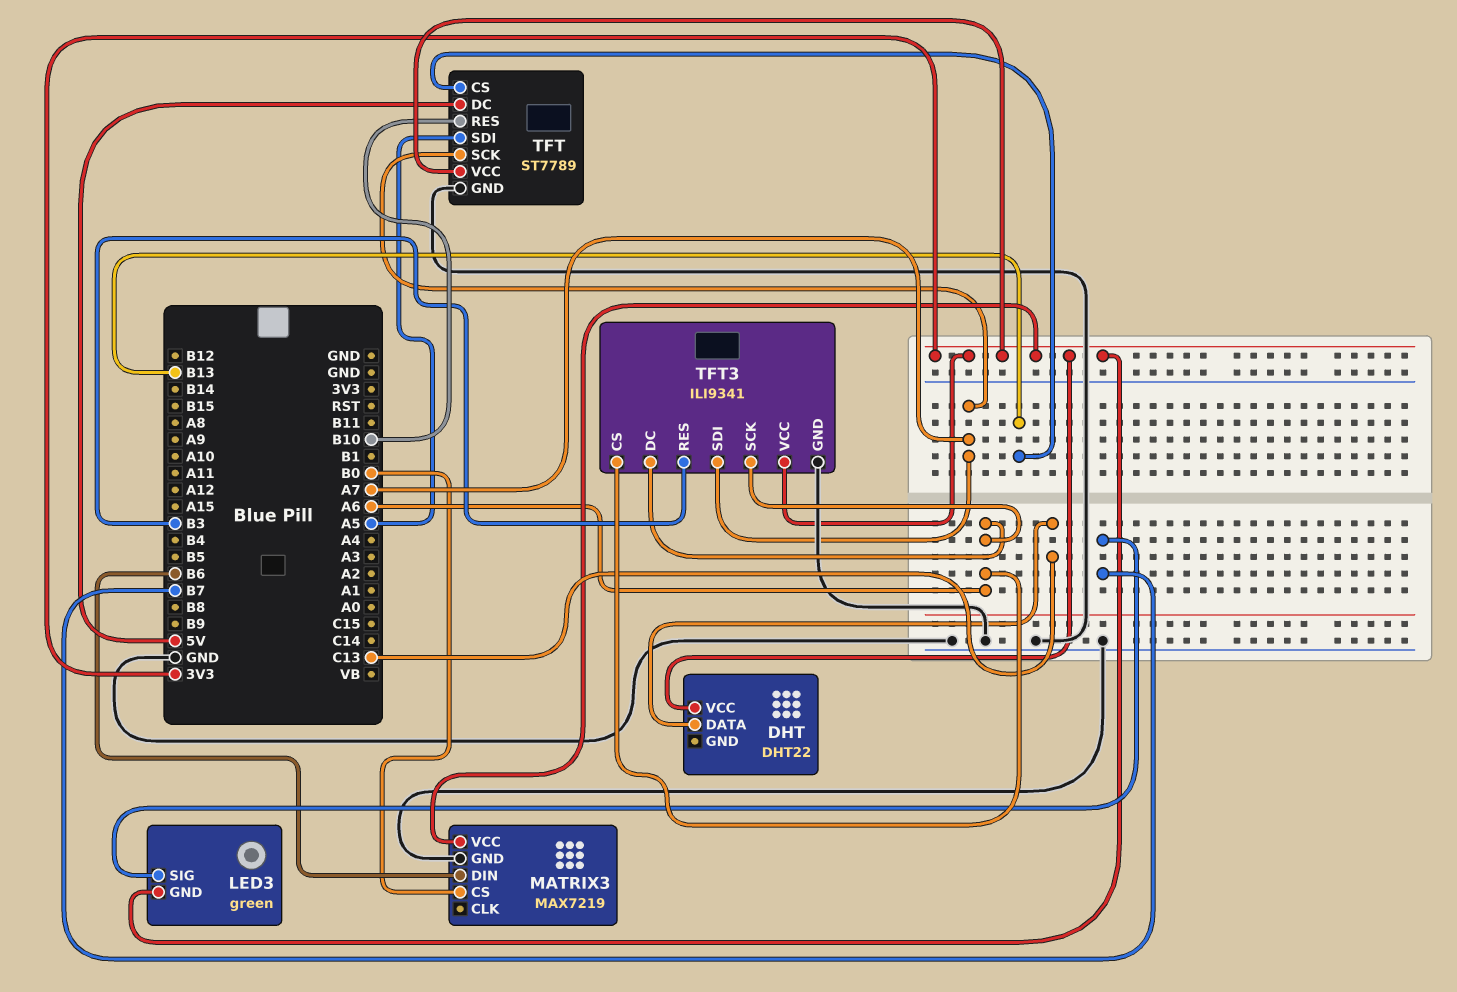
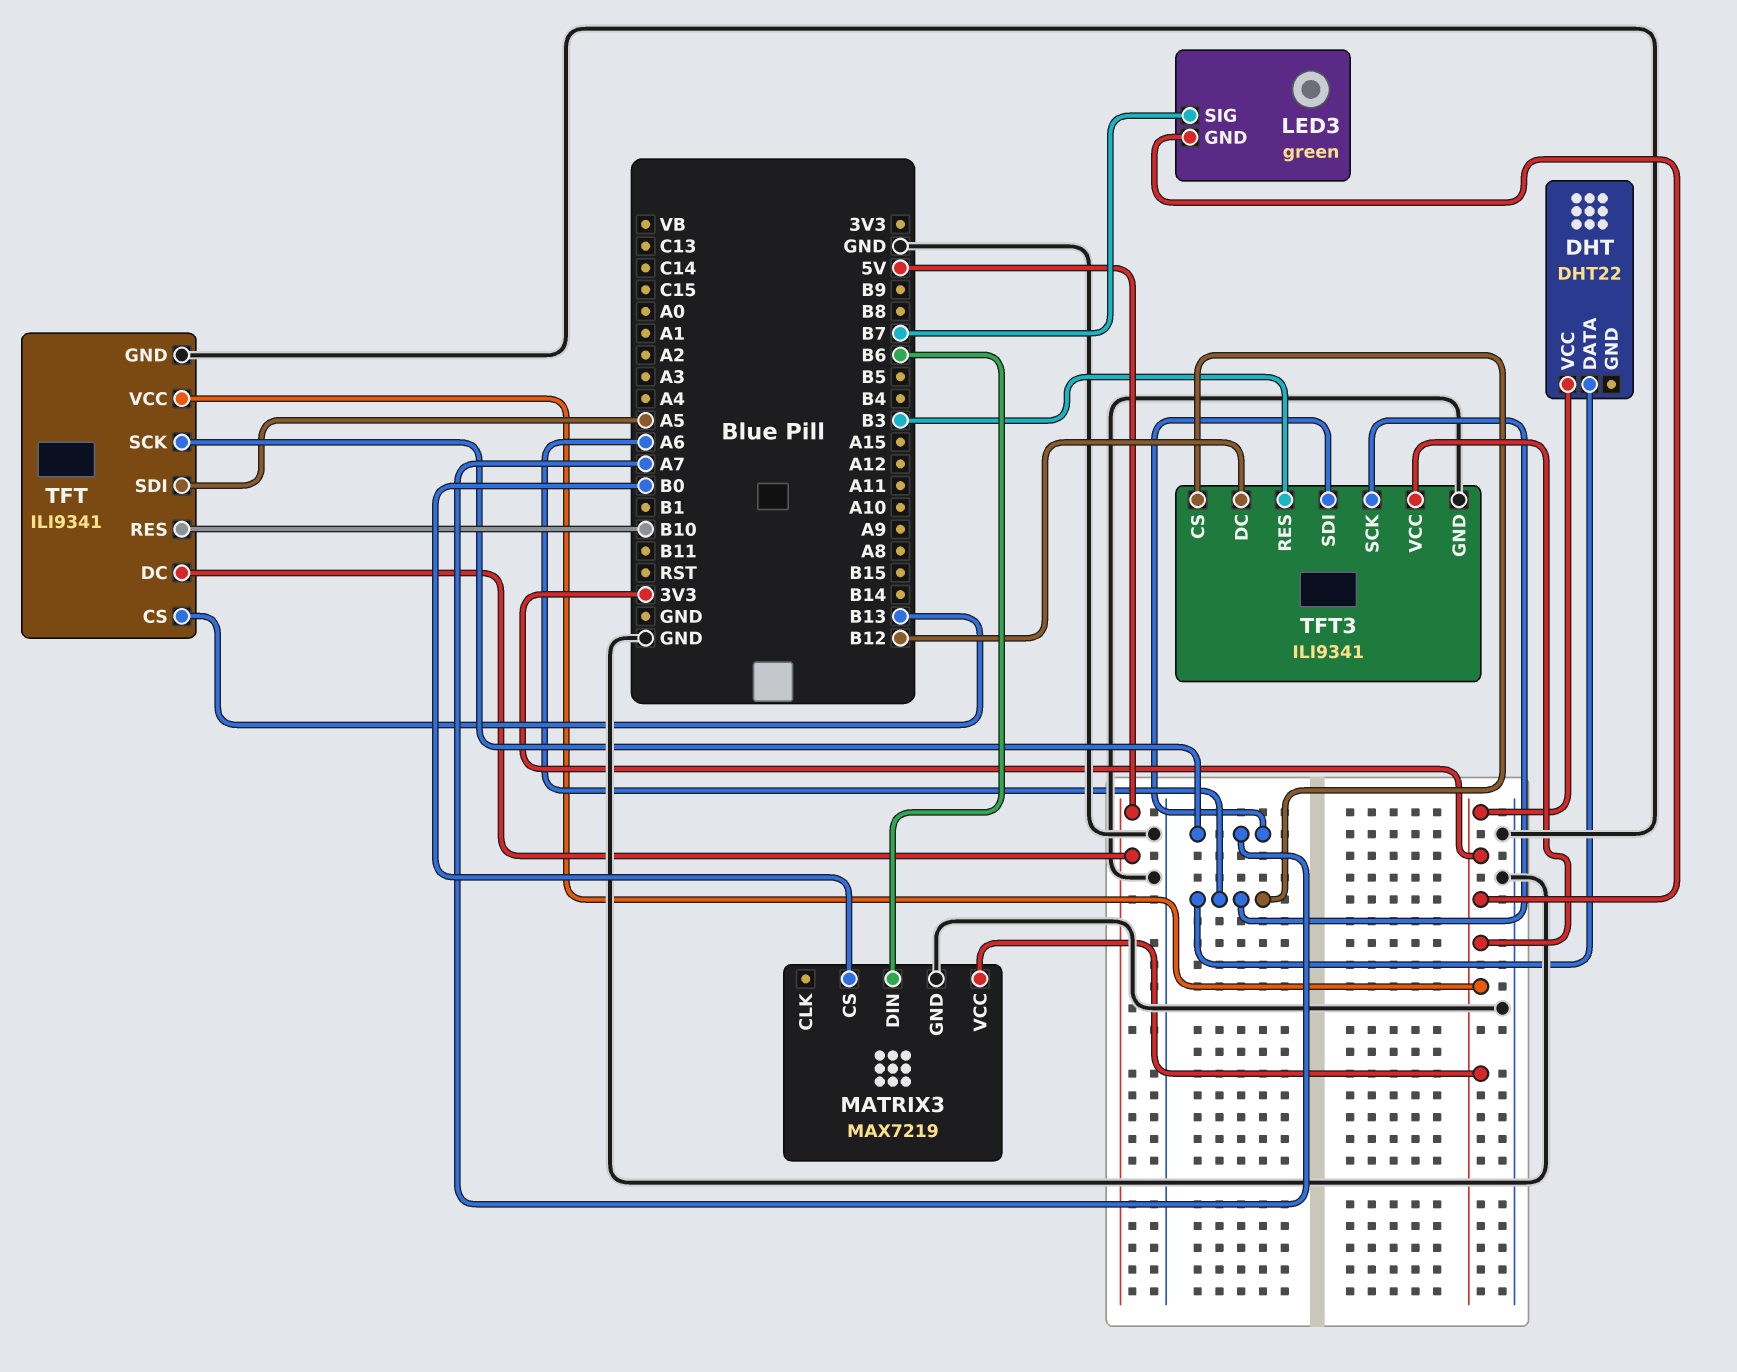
DHT pin DATA: C13 -> A6
TFT: ST7789 -> ILI9341
TFT3 pin DC: A6 -> B12

